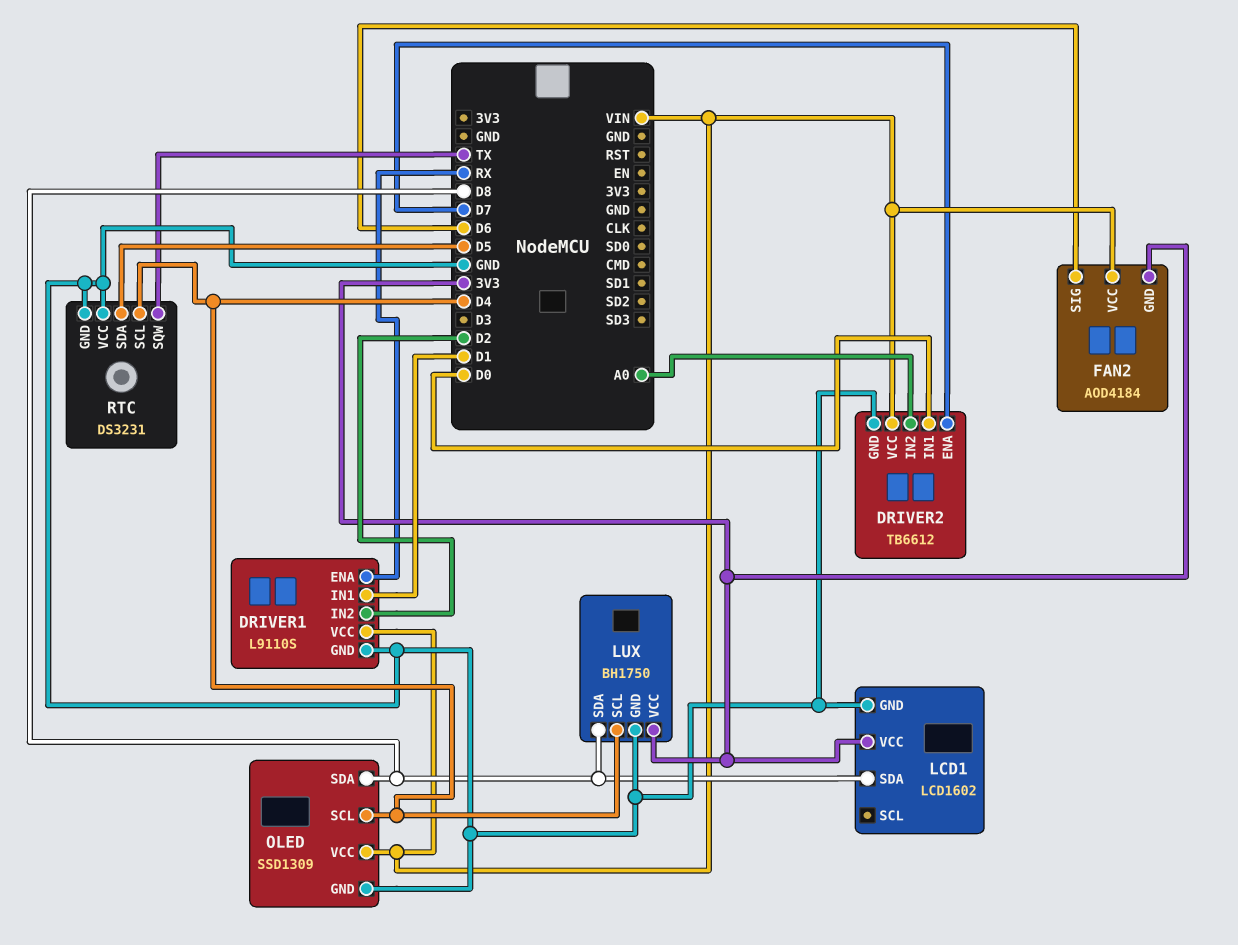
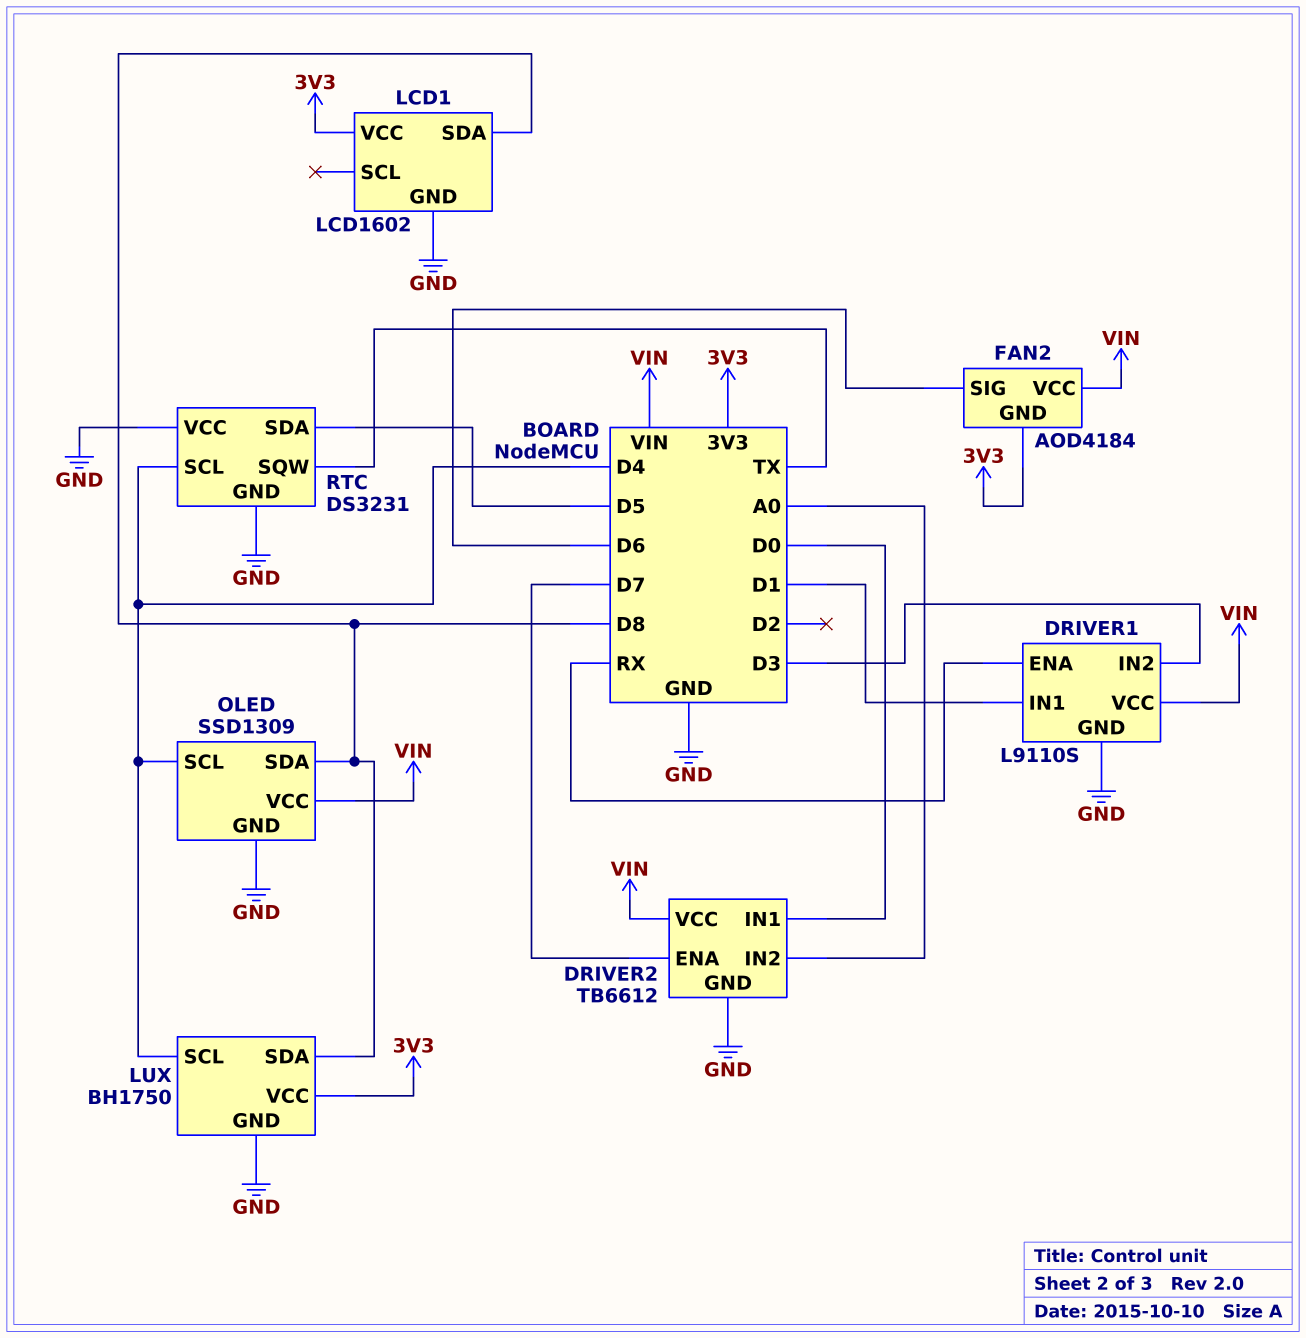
DRIVER1 pin IN2: D2 -> D3

